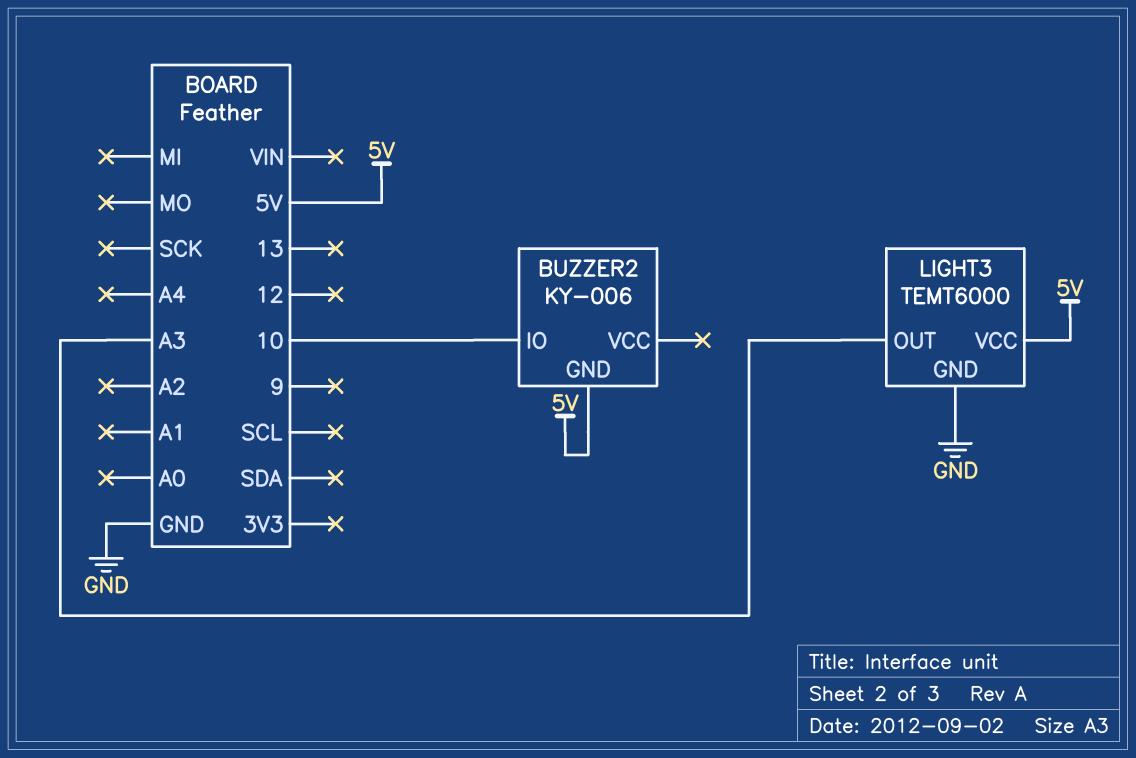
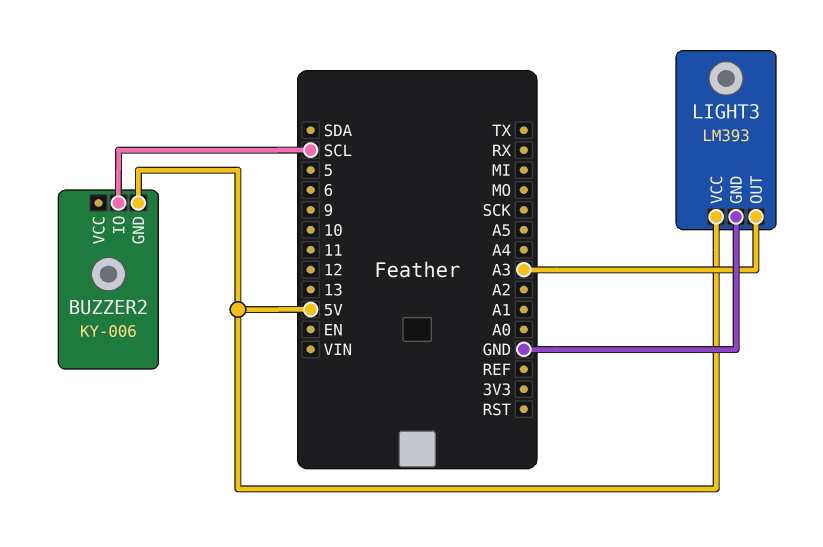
BUZZER2 pin IO: 10 -> SCL
LIGHT3: TEMT6000 -> LM393

